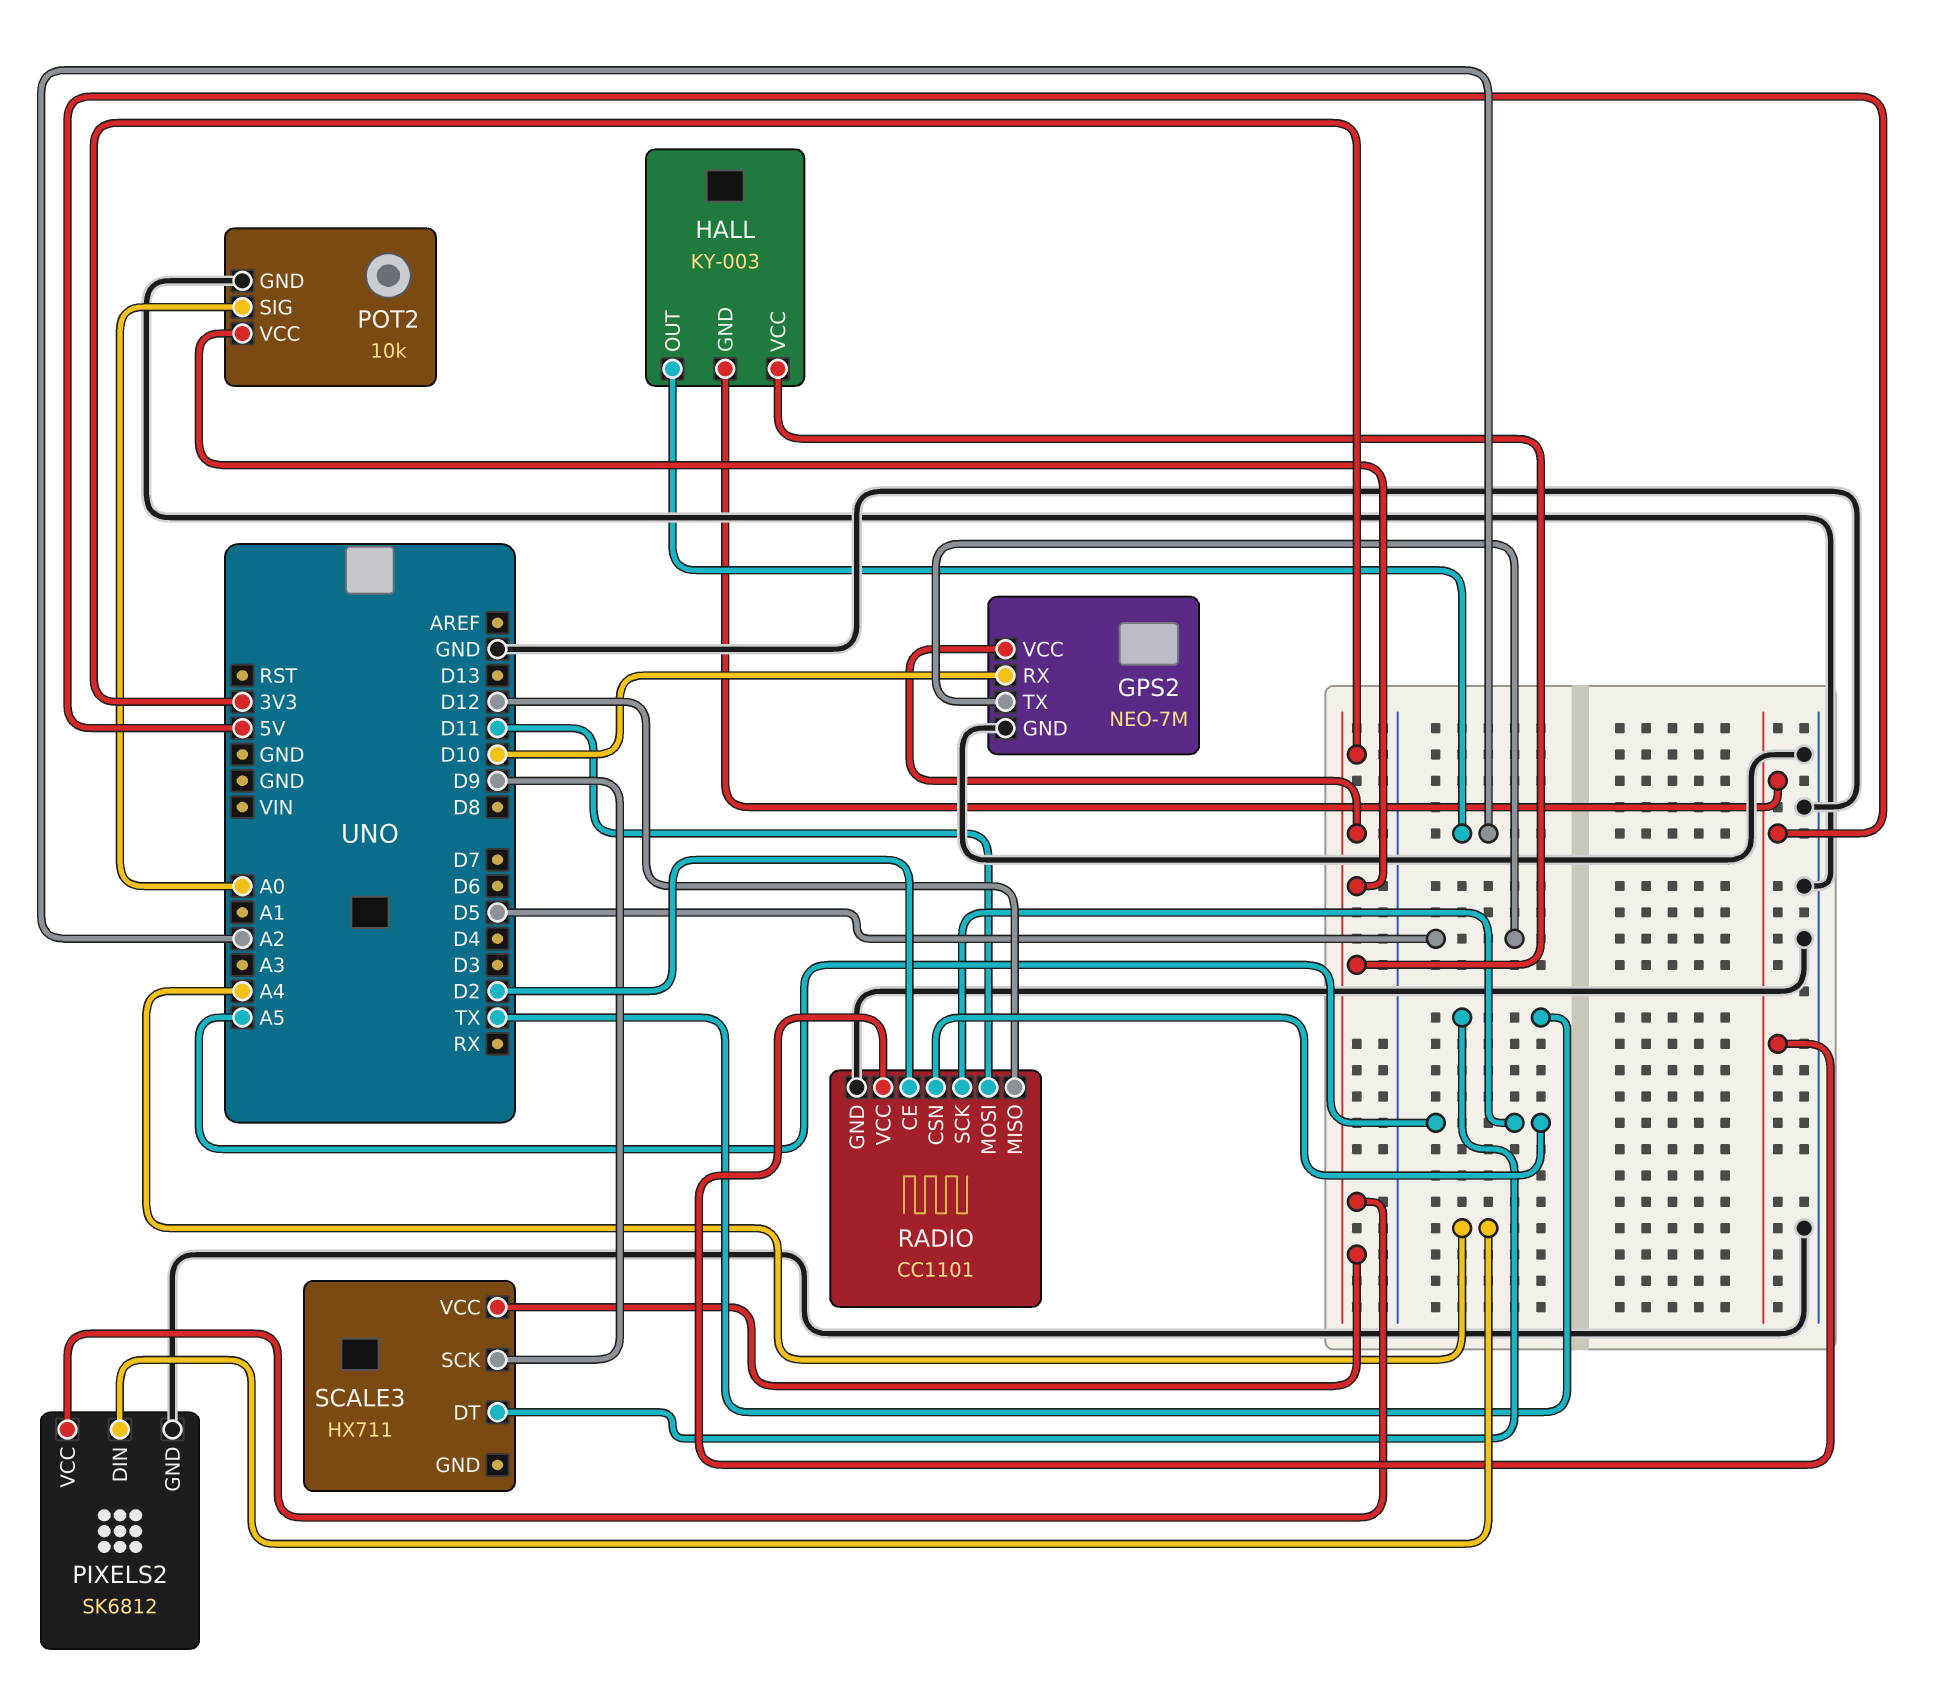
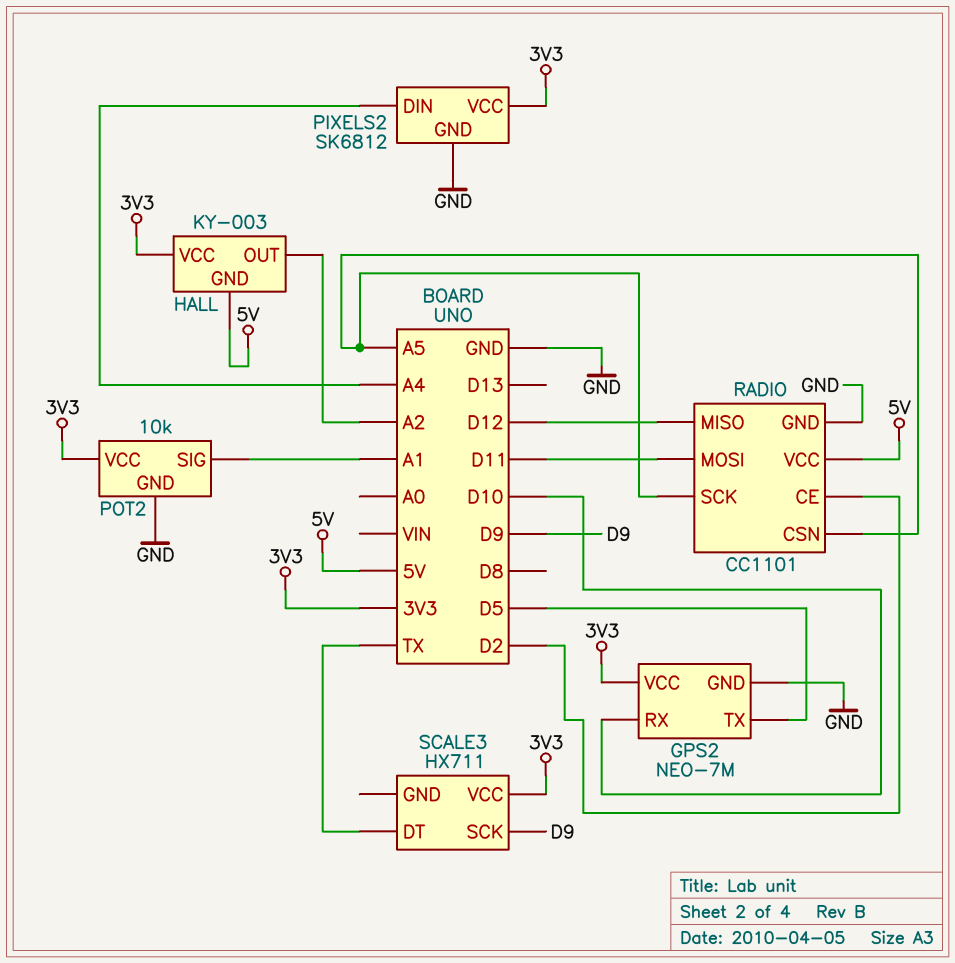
POT2 pin SIG: A0 -> A1

